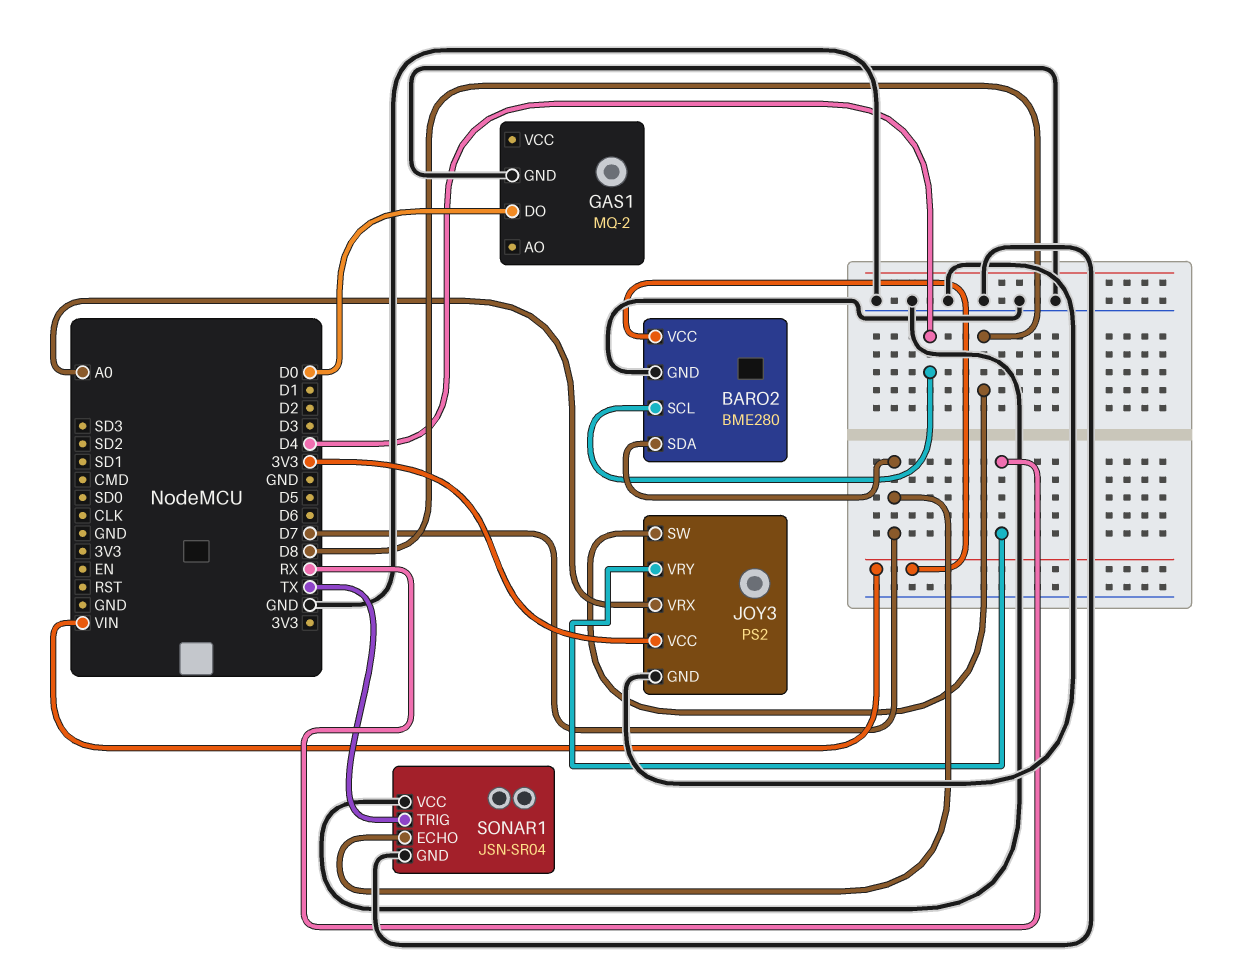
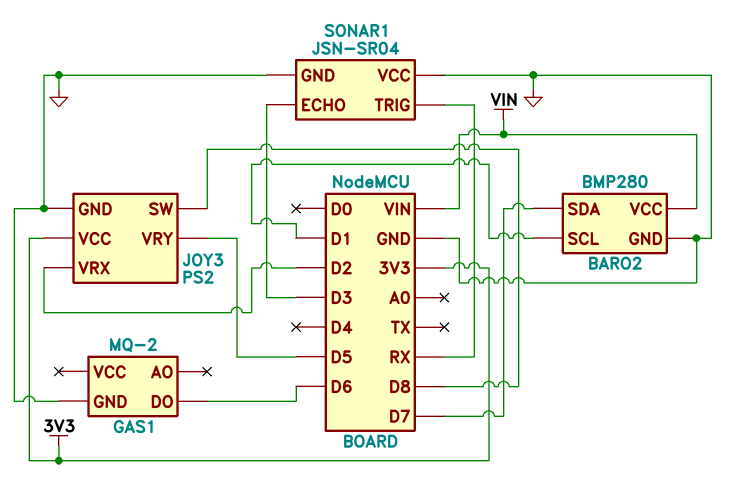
BARO2: BME280 -> BMP280
BARO2 pin SCL: D4 -> D1
GAS1 pin DO: D0 -> D6
JOY3 pin VRX: A0 -> D2
JOY3 pin VRY: RX -> D5
SONAR1 pin ECHO: D7 -> D3
SONAR1 pin TRIG: TX -> RX

